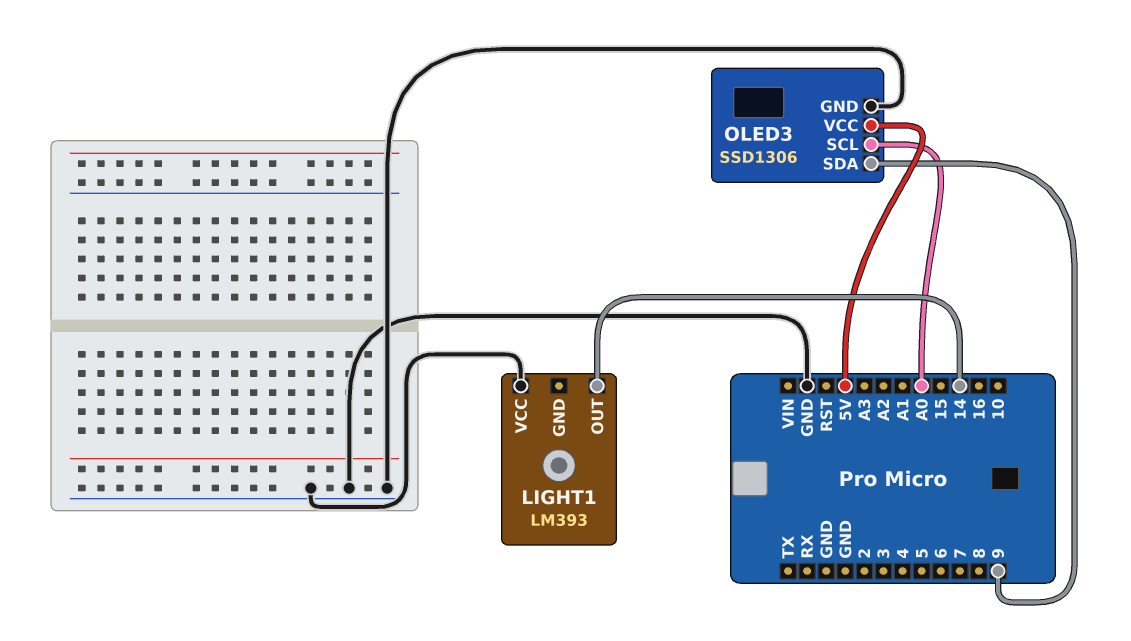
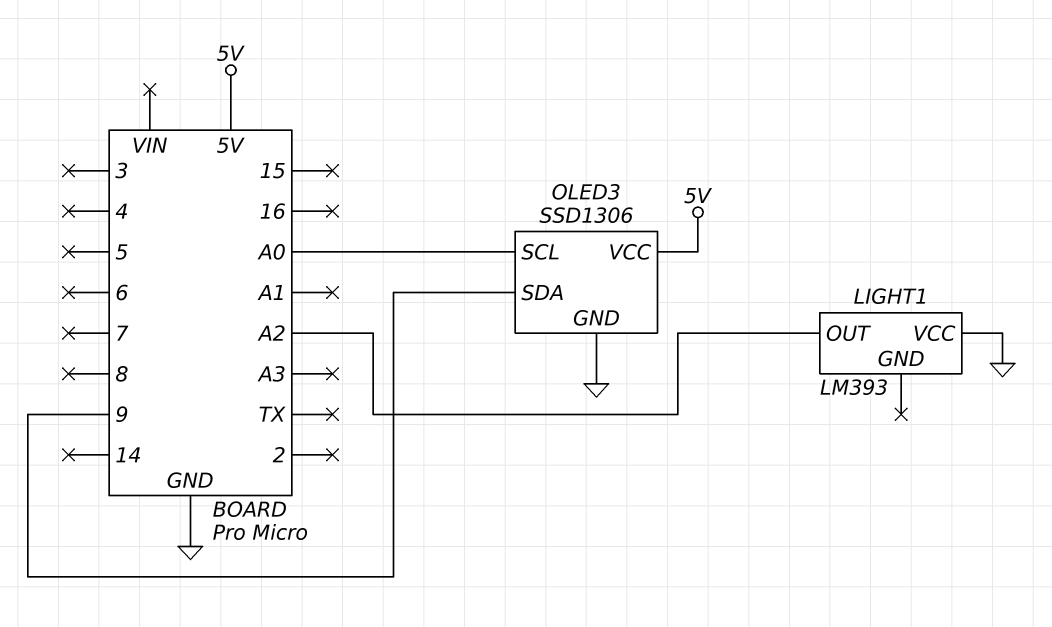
LIGHT1 pin OUT: 14 -> A2

